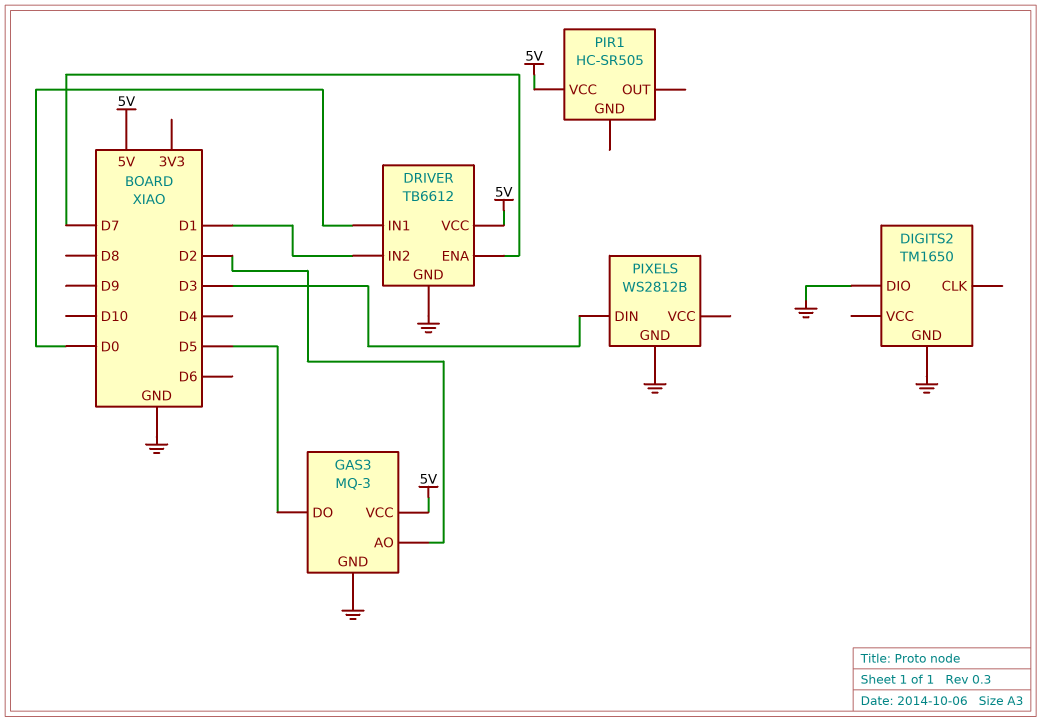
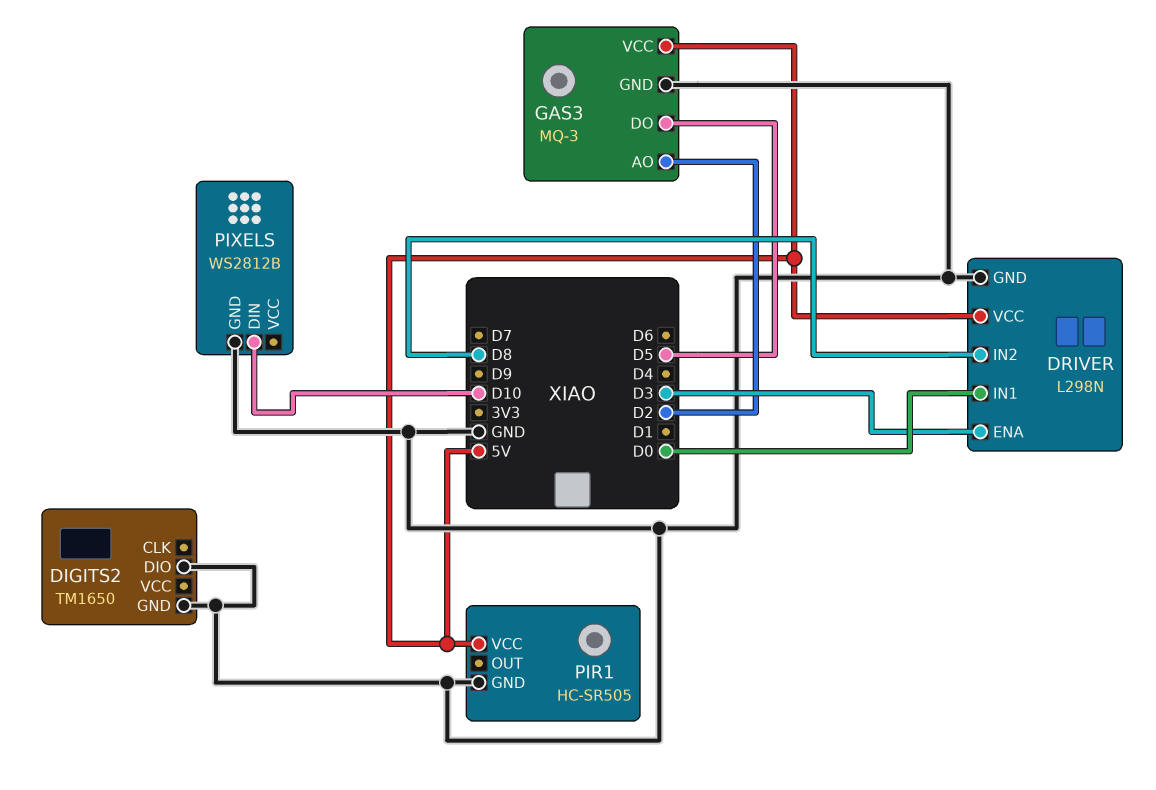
DRIVER: TB6612 -> L298N
DRIVER pin ENA: D7 -> D3
DRIVER pin IN2: D1 -> D8
PIR1 pin GND: none -> GND
PIXELS pin DIN: D3 -> D10

